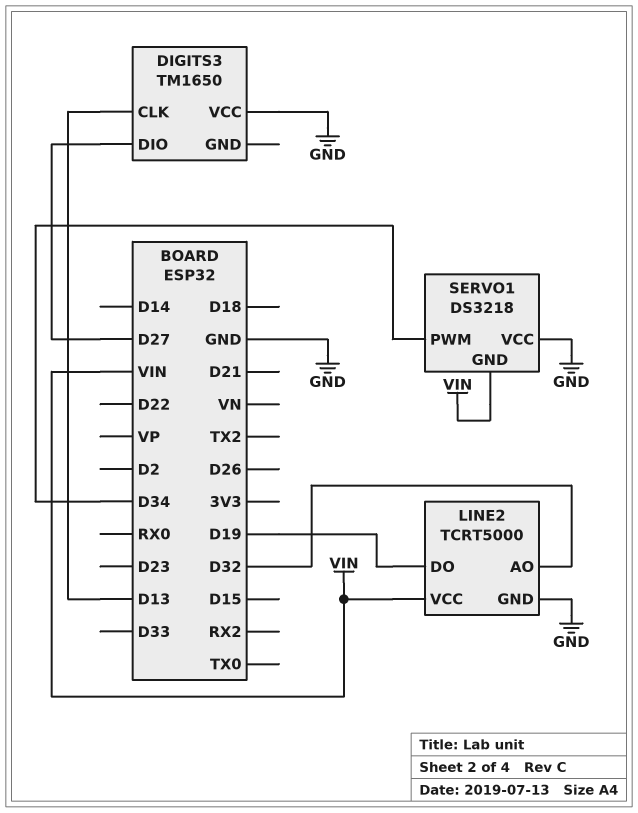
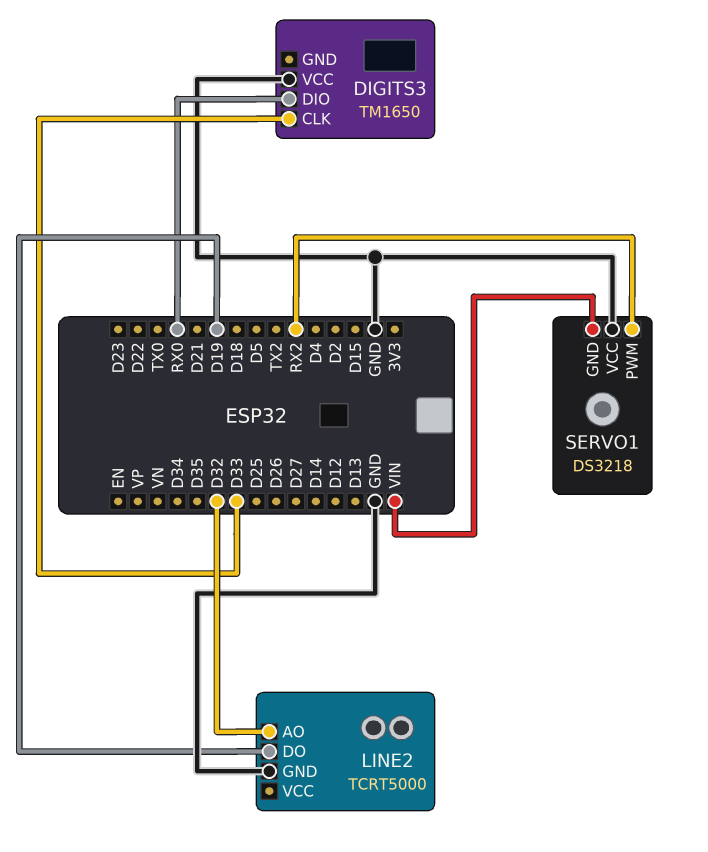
DIGITS3 pin CLK: D13 -> D33
DIGITS3 pin DIO: D27 -> RX0
LINE2 pin VCC: VIN -> none
SERVO1 pin PWM: D34 -> RX2

